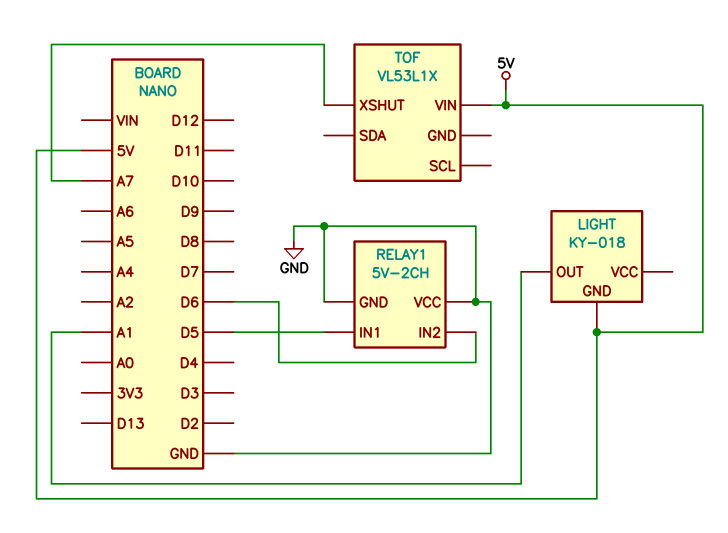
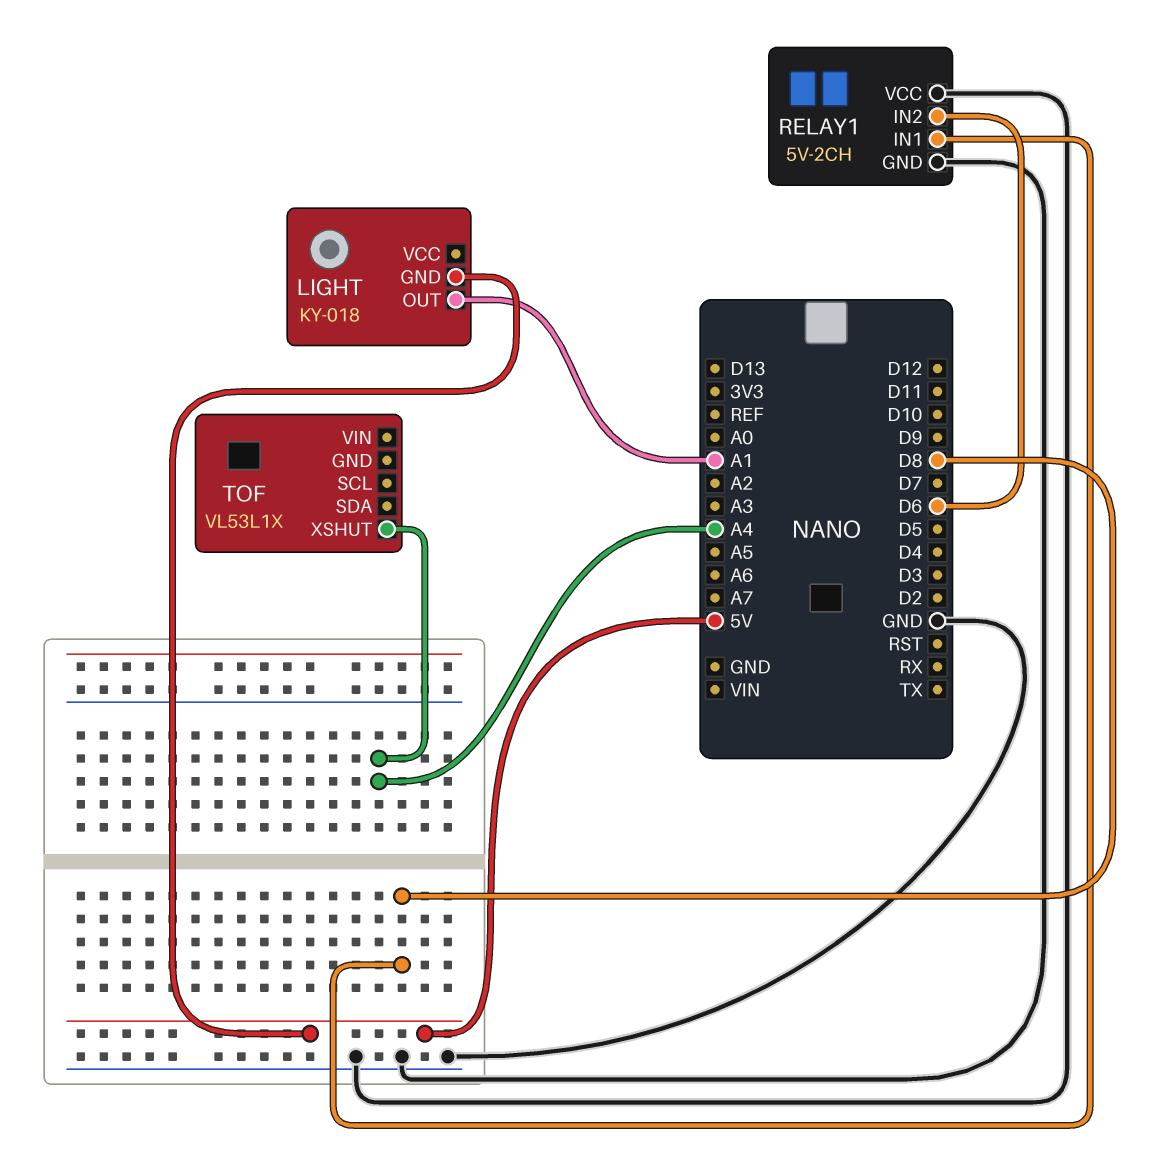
RELAY1 pin IN1: D5 -> D8
TOF pin VIN: 5V -> none
TOF pin XSHUT: A7 -> A4

